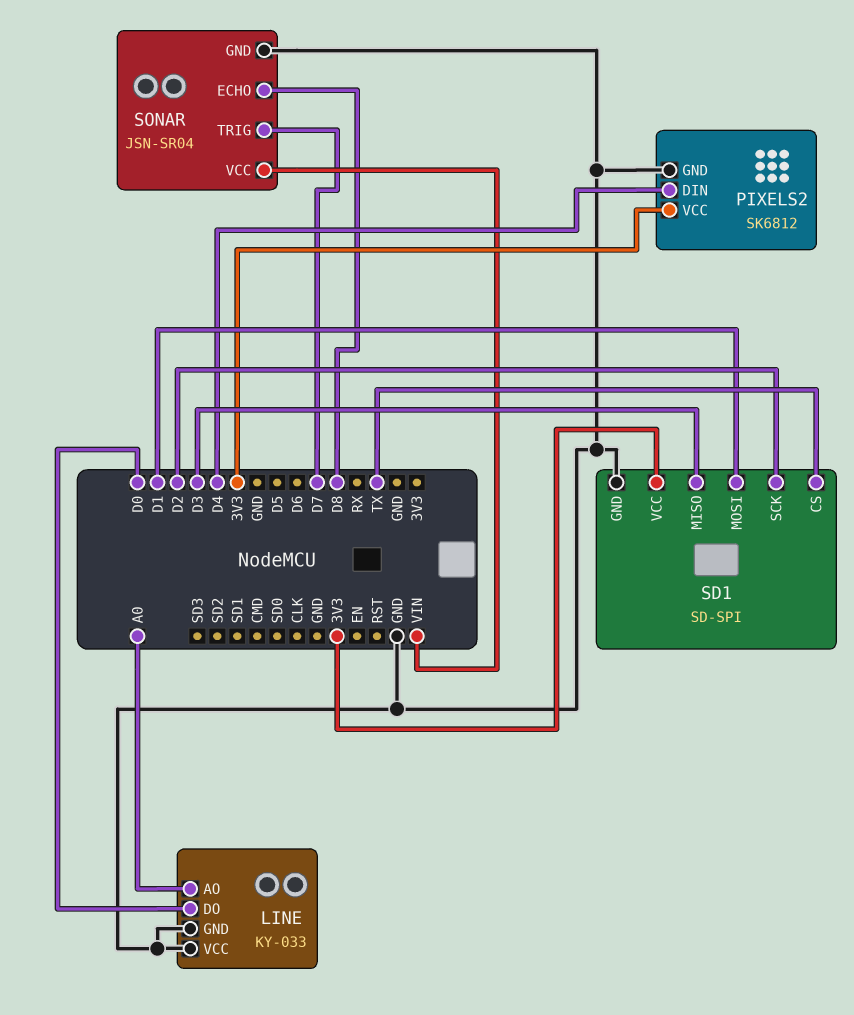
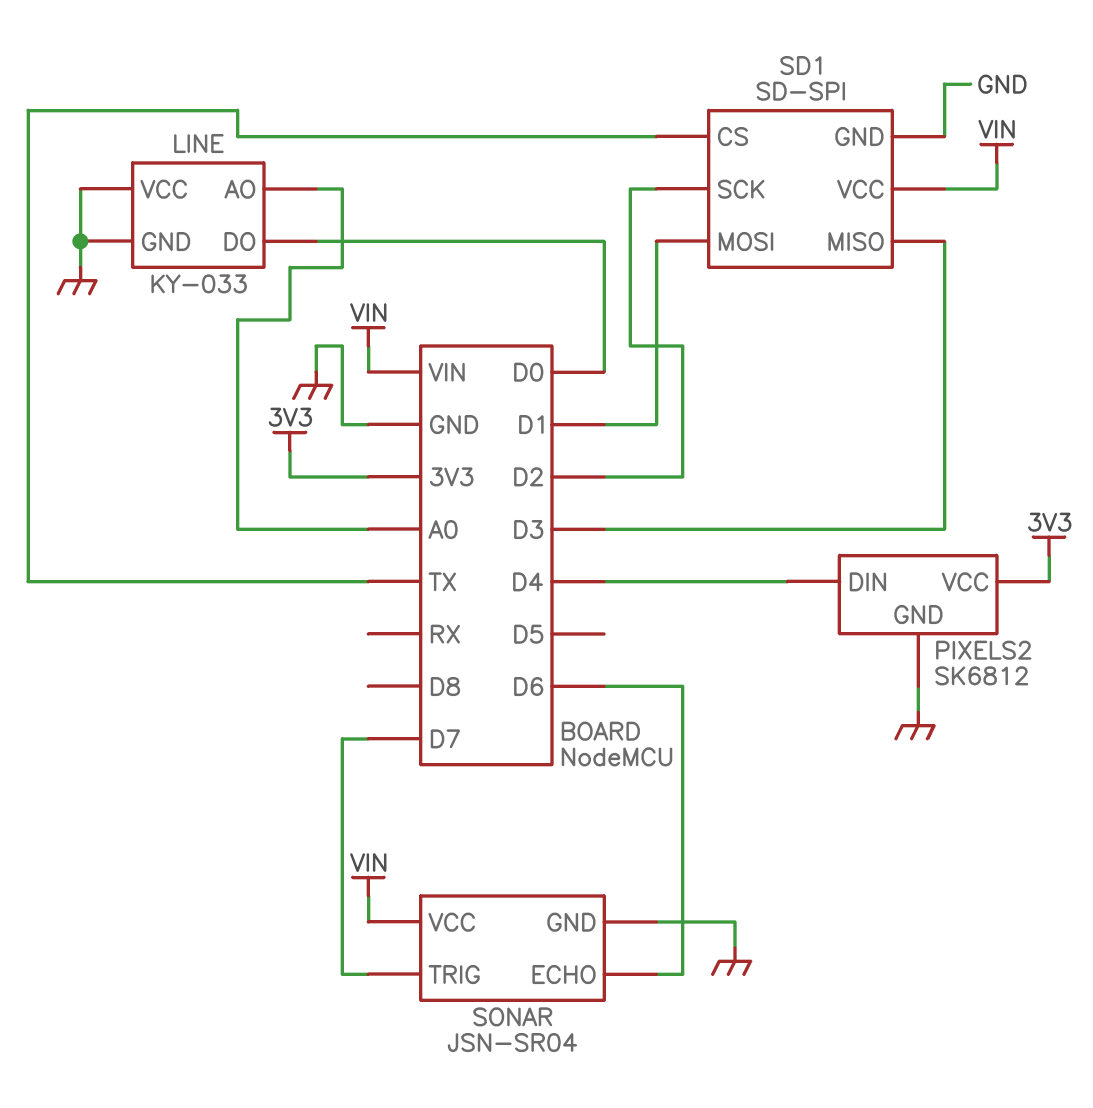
SD1 pin VCC: 3V3 -> VIN
SONAR pin ECHO: D8 -> D6

